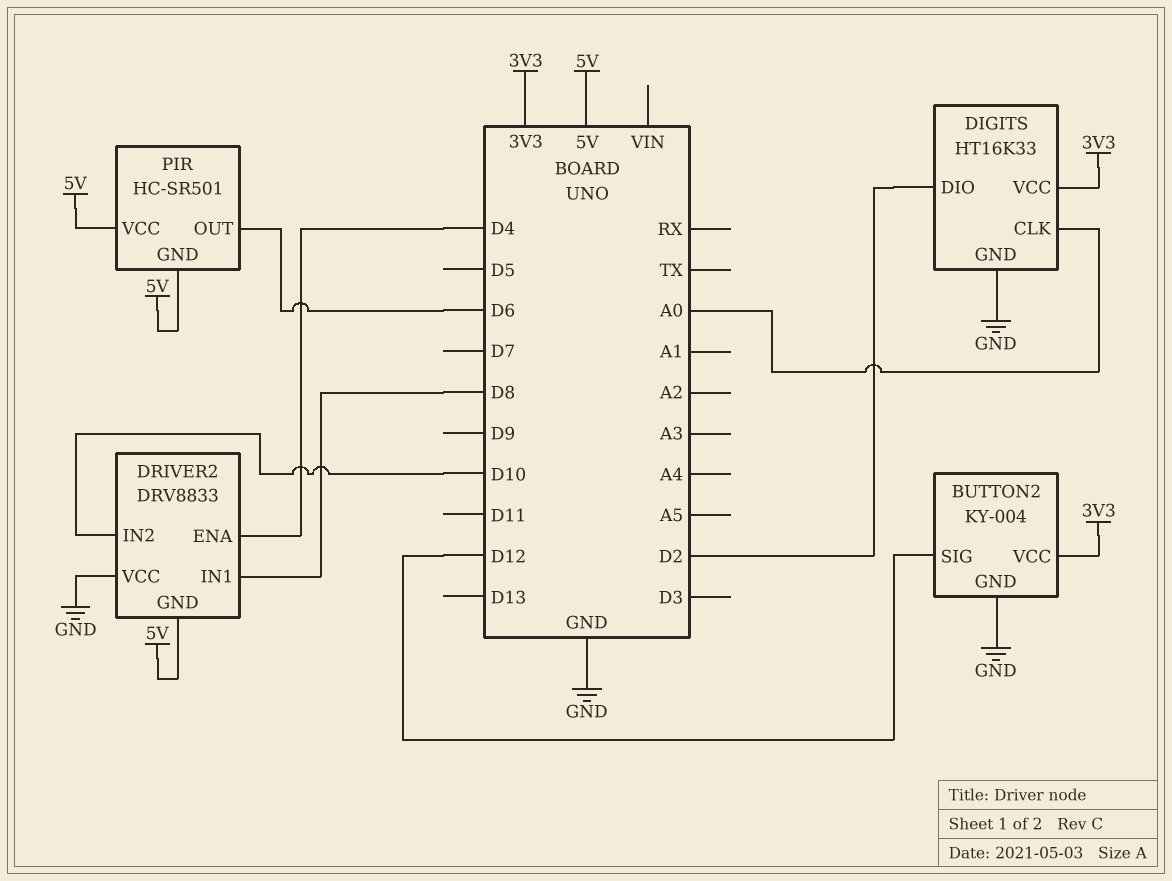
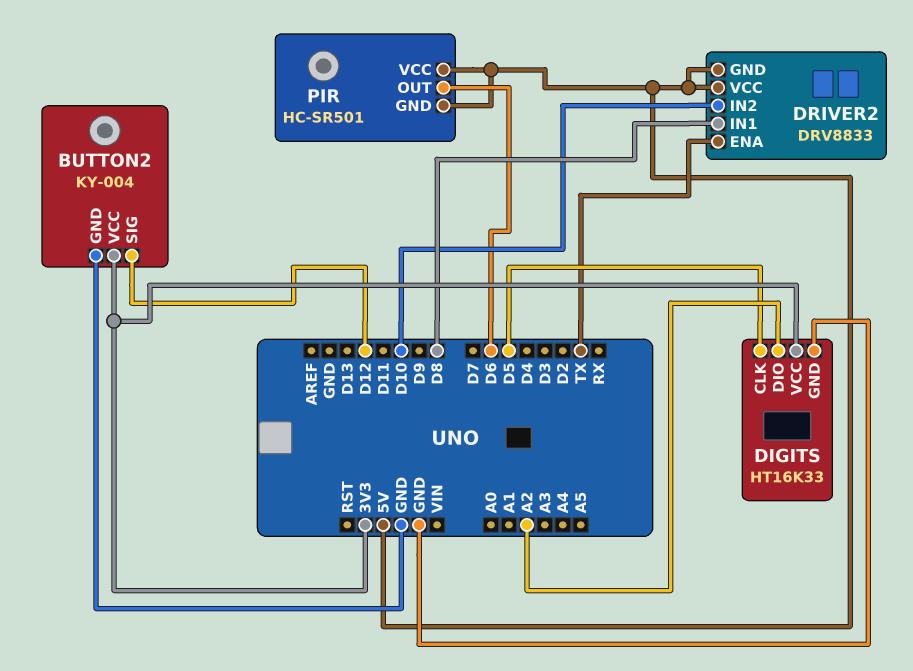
DIGITS pin CLK: A0 -> D5
DIGITS pin DIO: D2 -> A2
DRIVER2 pin ENA: D4 -> TX
DRIVER2 pin VCC: GND -> 5V

